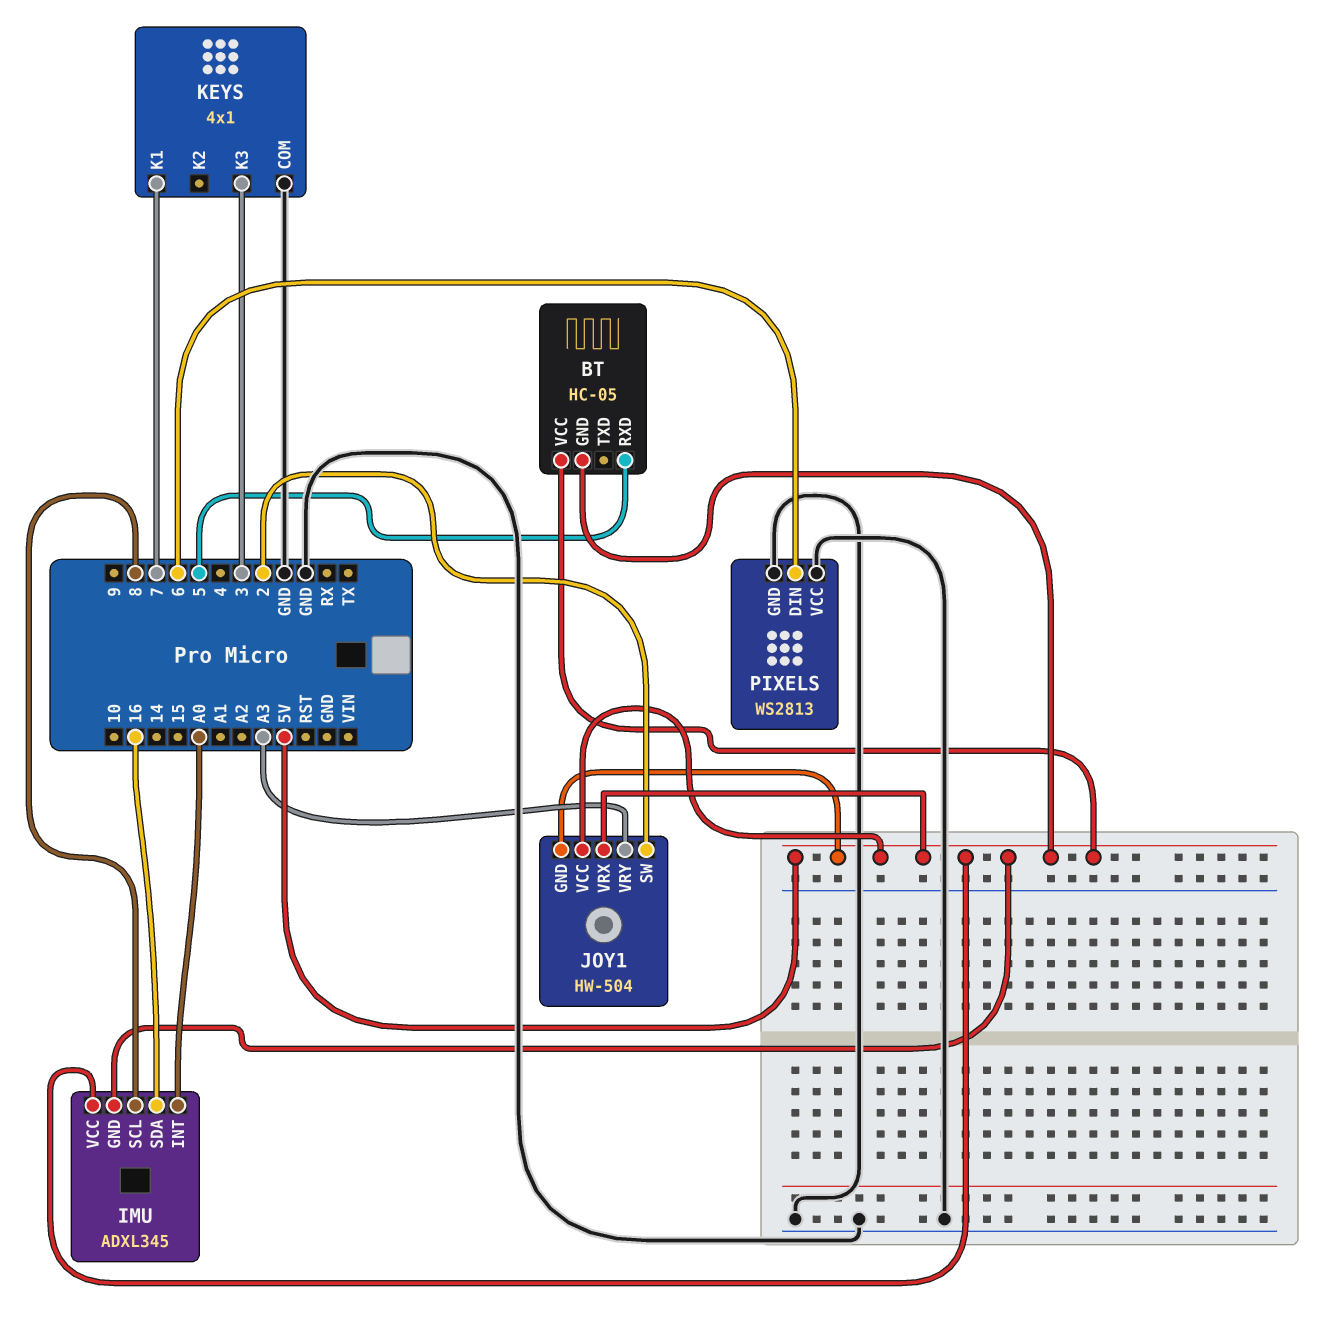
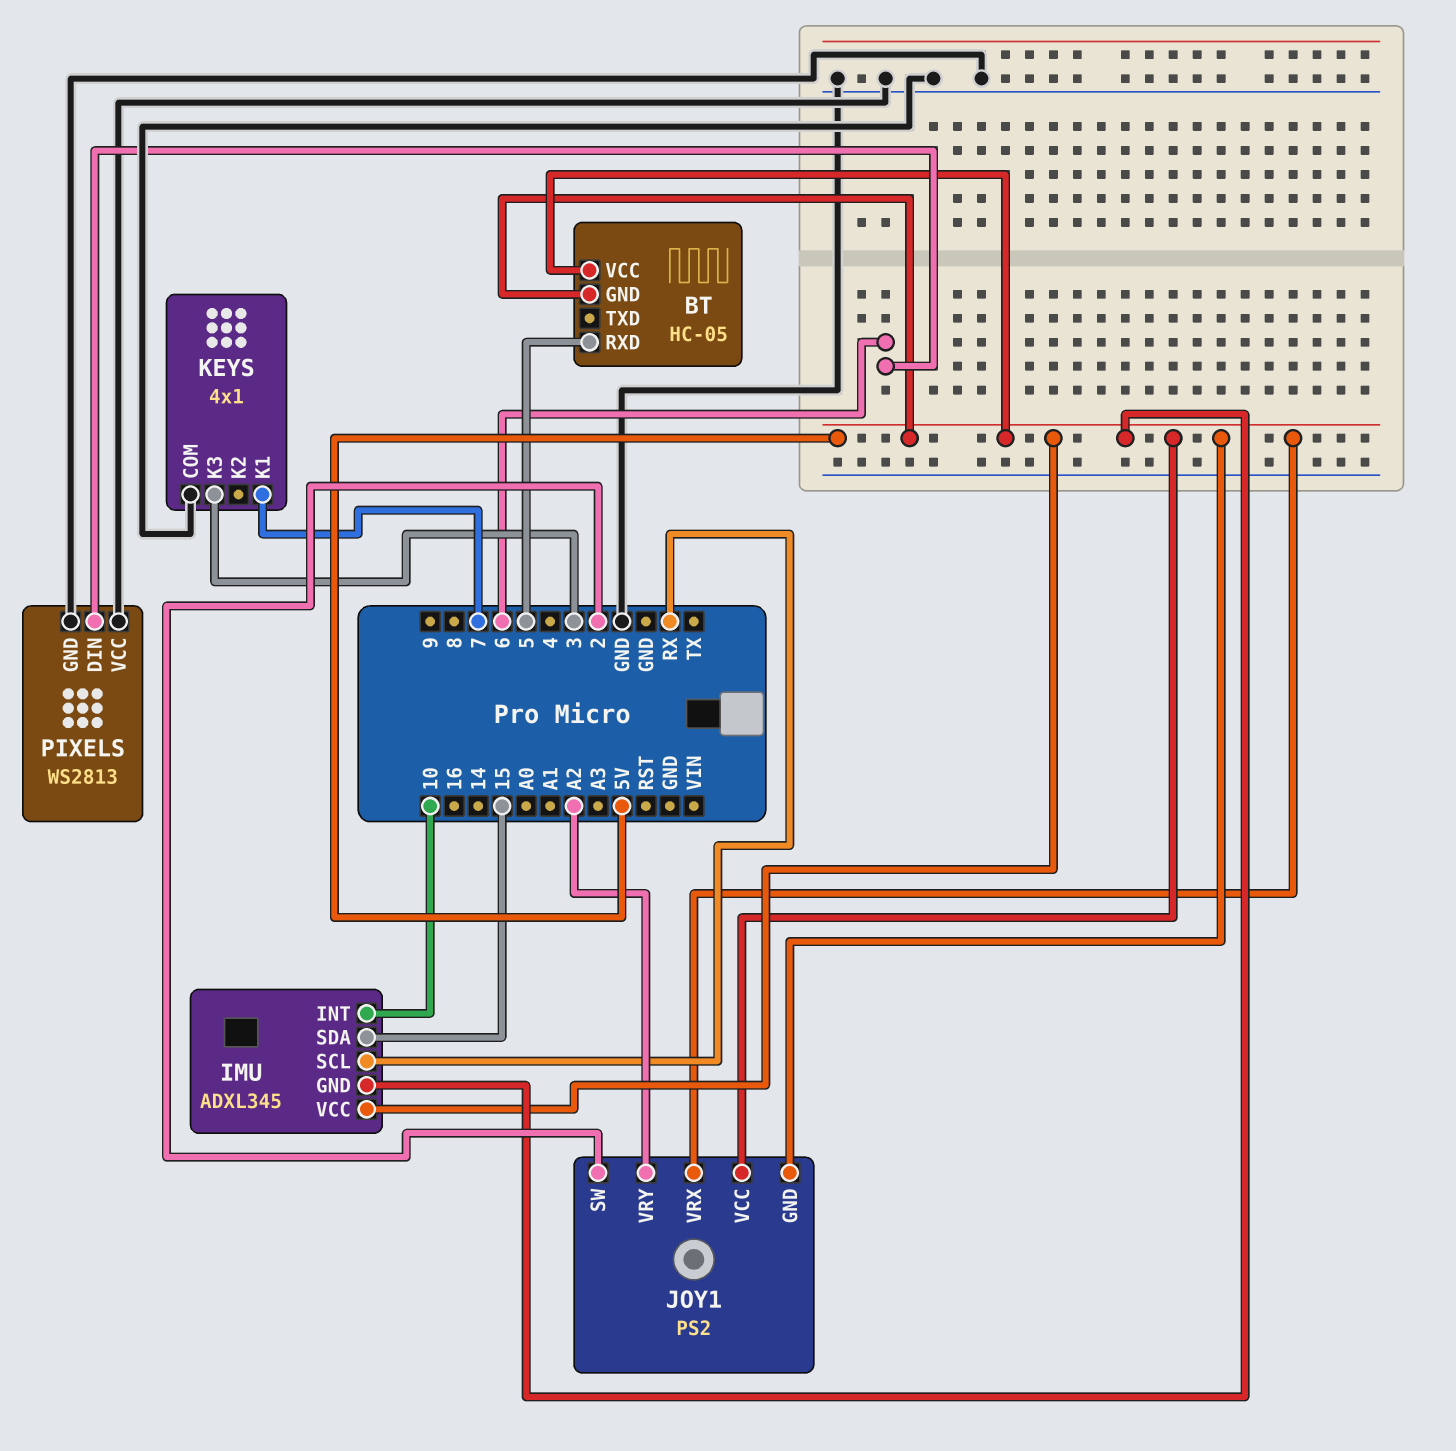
IMU pin INT: A0 -> 10
IMU pin SCL: 8 -> RX
IMU pin SDA: 16 -> 15
JOY1: HW-504 -> PS2
JOY1 pin VRY: A3 -> A2

